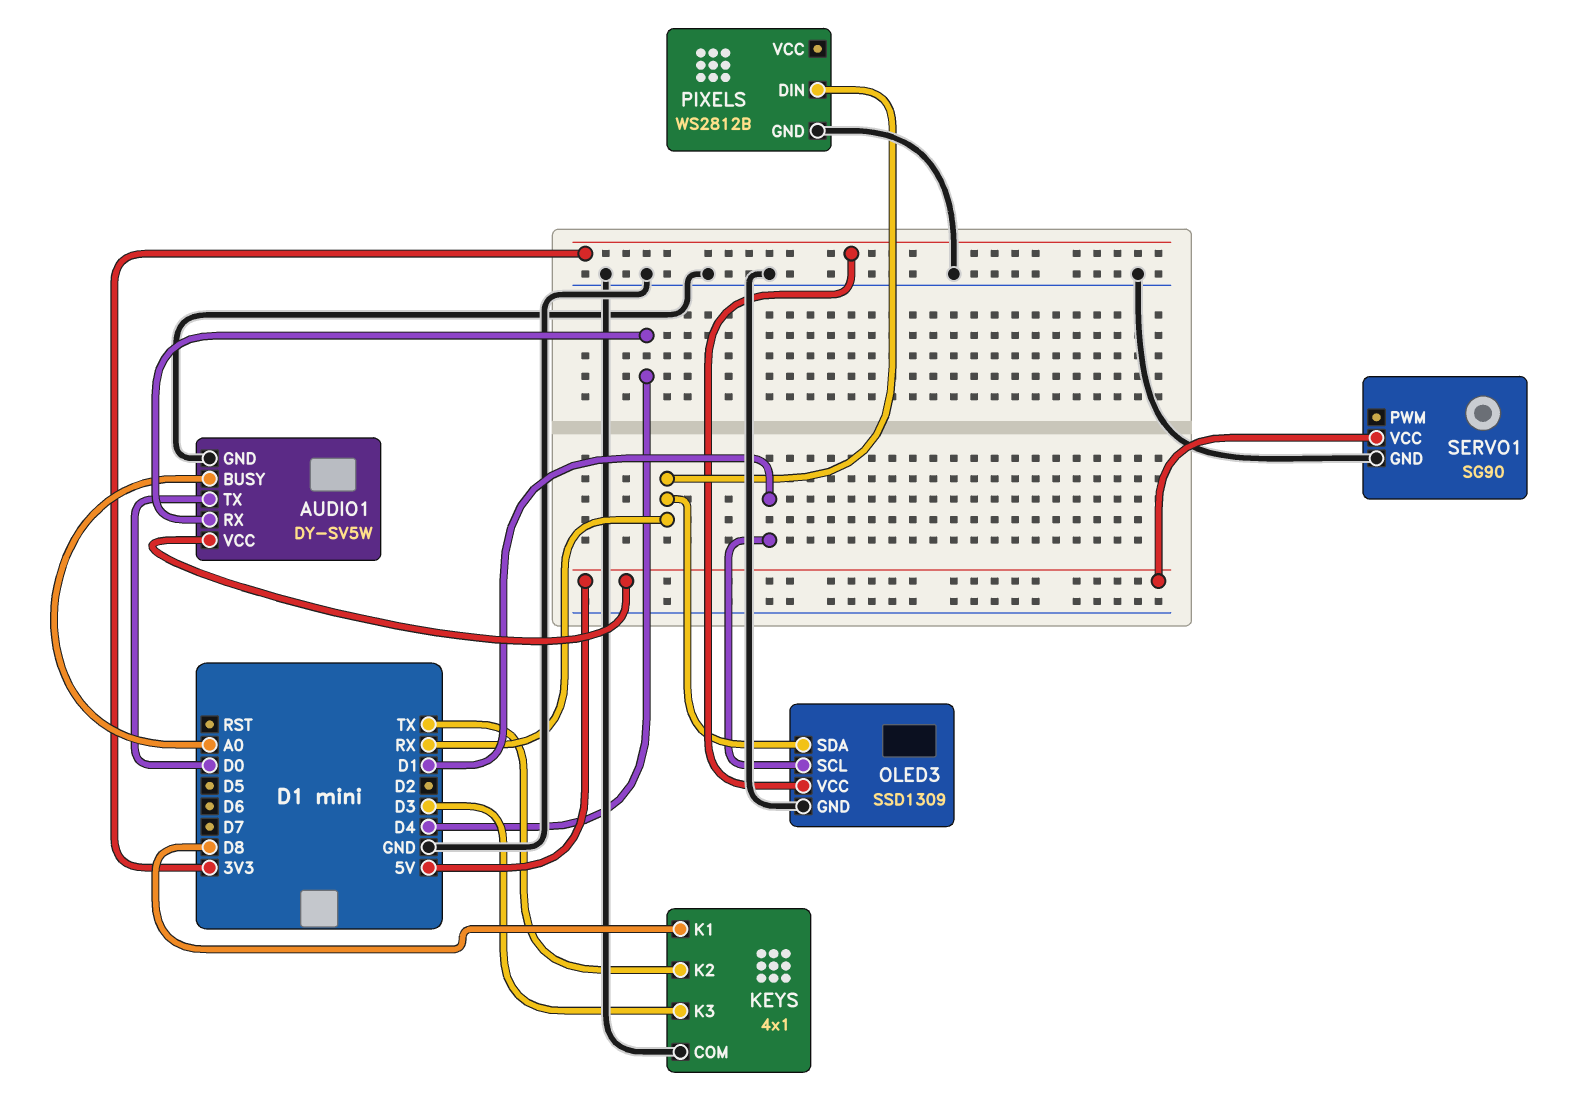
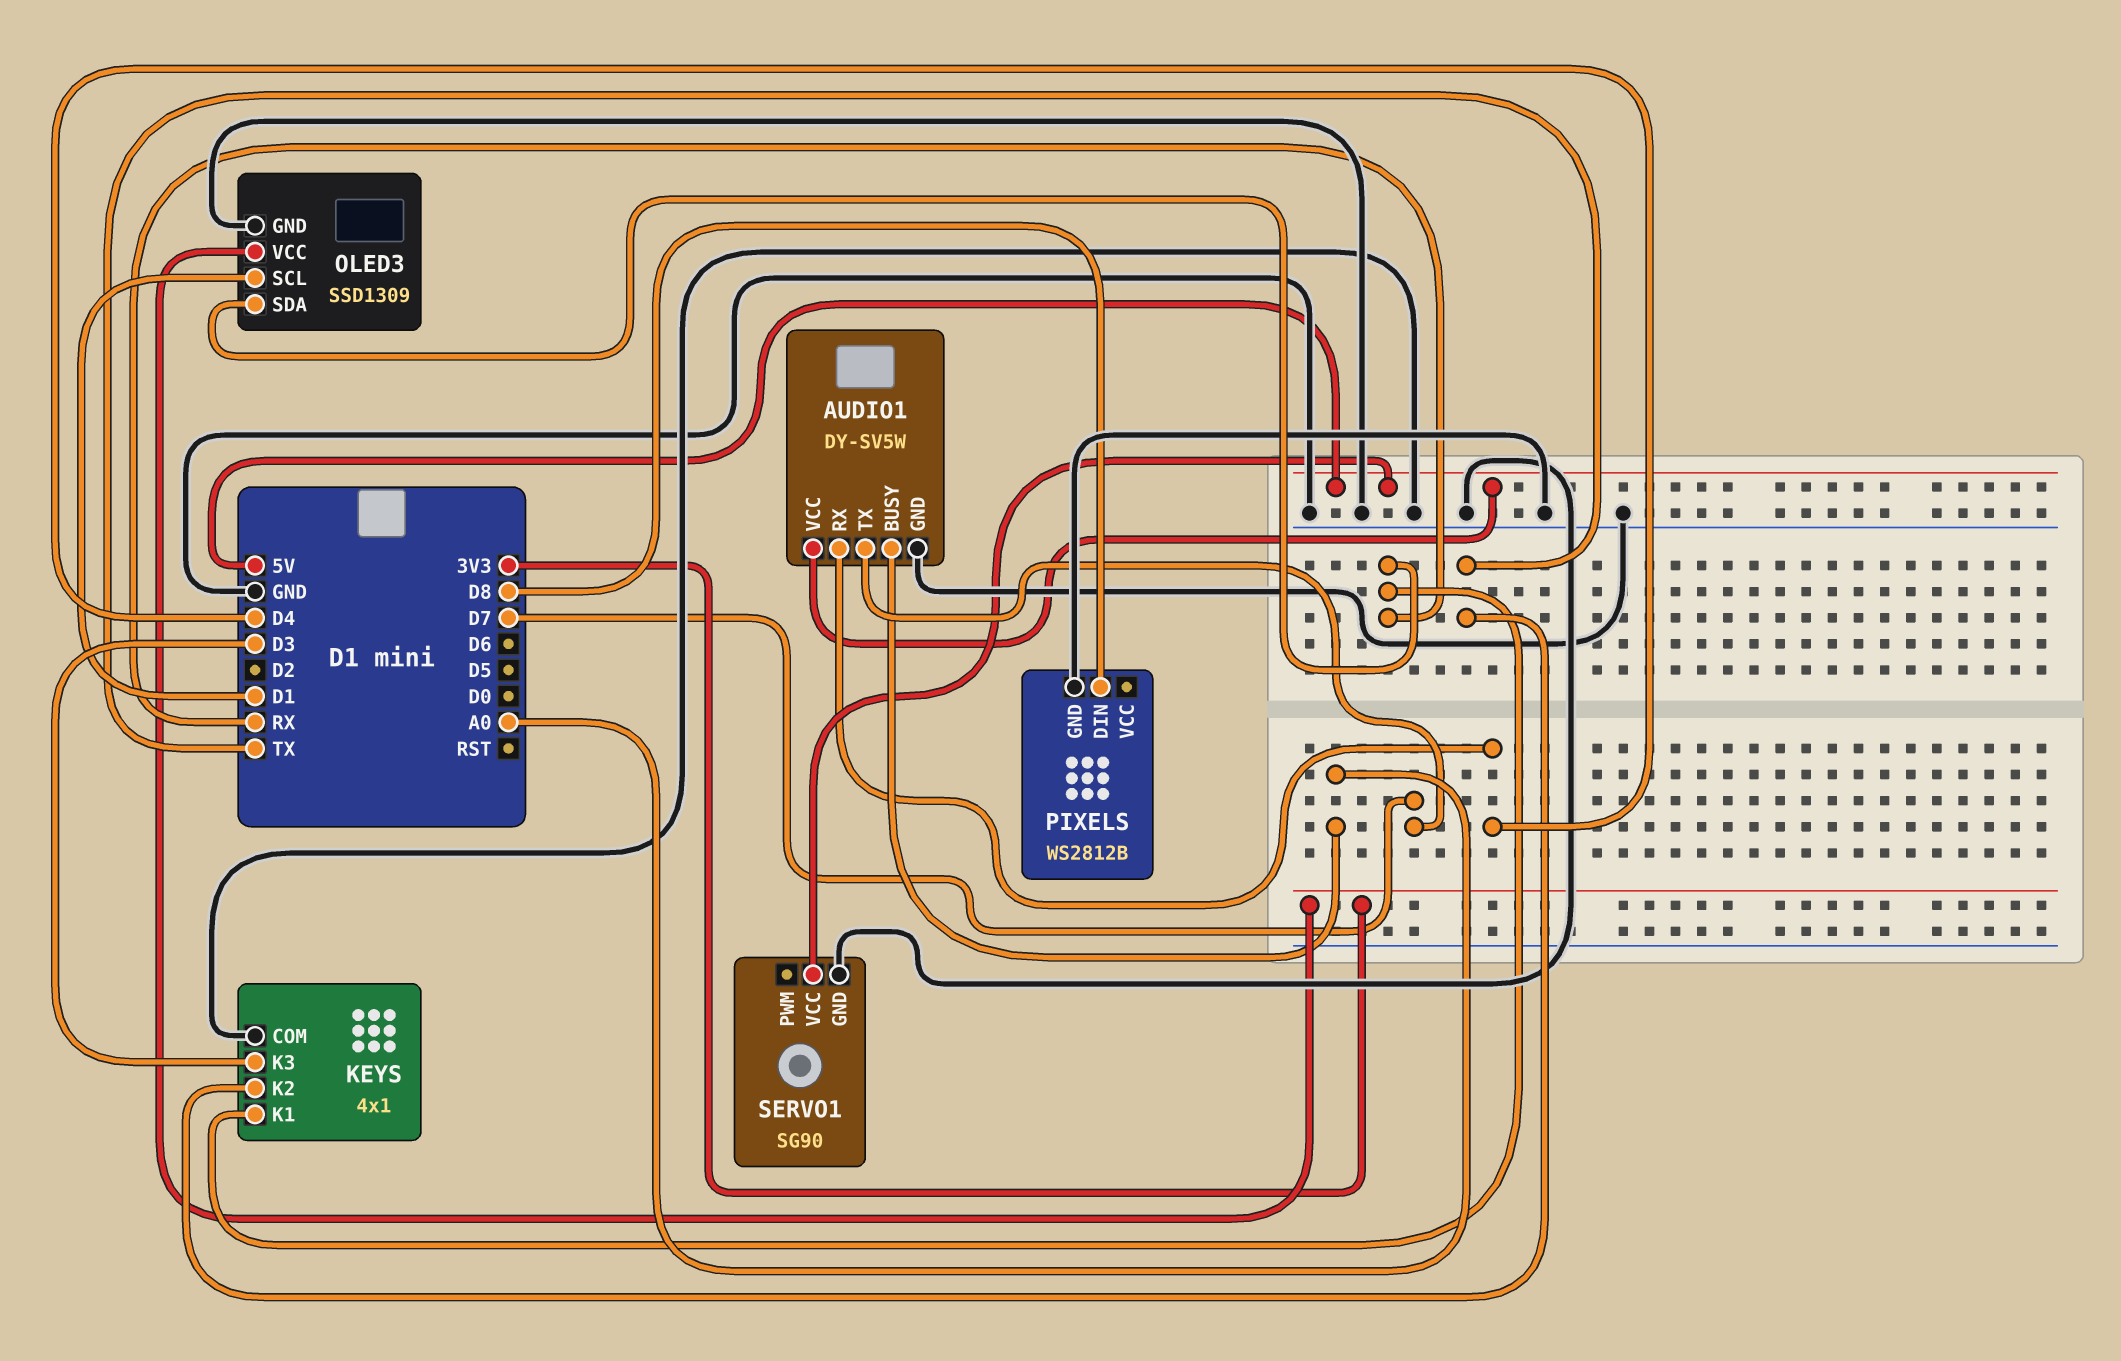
AUDIO1 pin TX: D0 -> D7
KEYS pin K1: D8 -> RX
PIXELS pin DIN: RX -> D8

